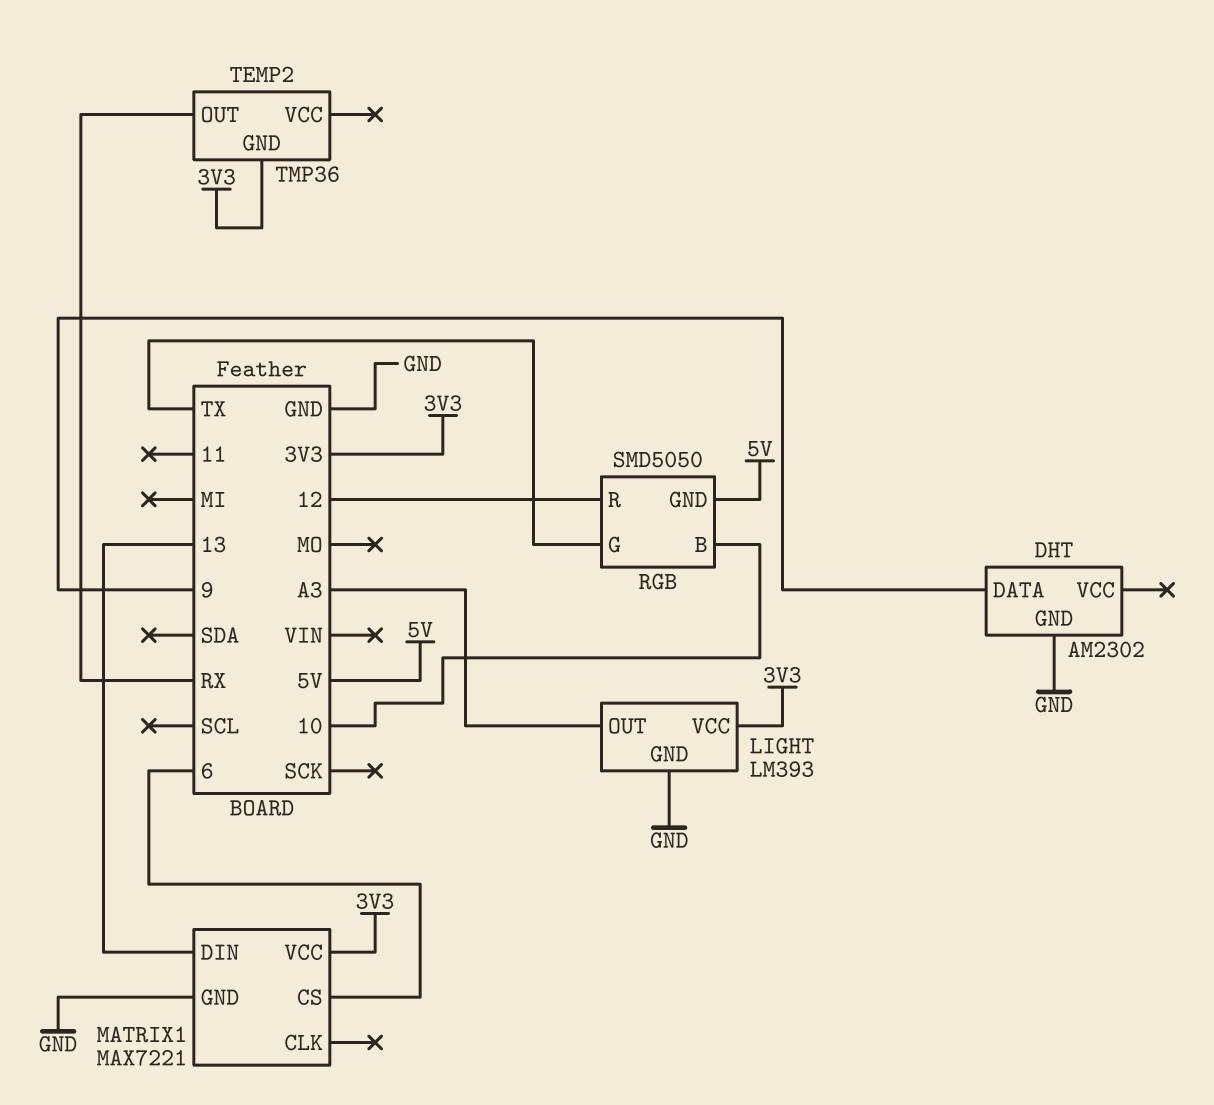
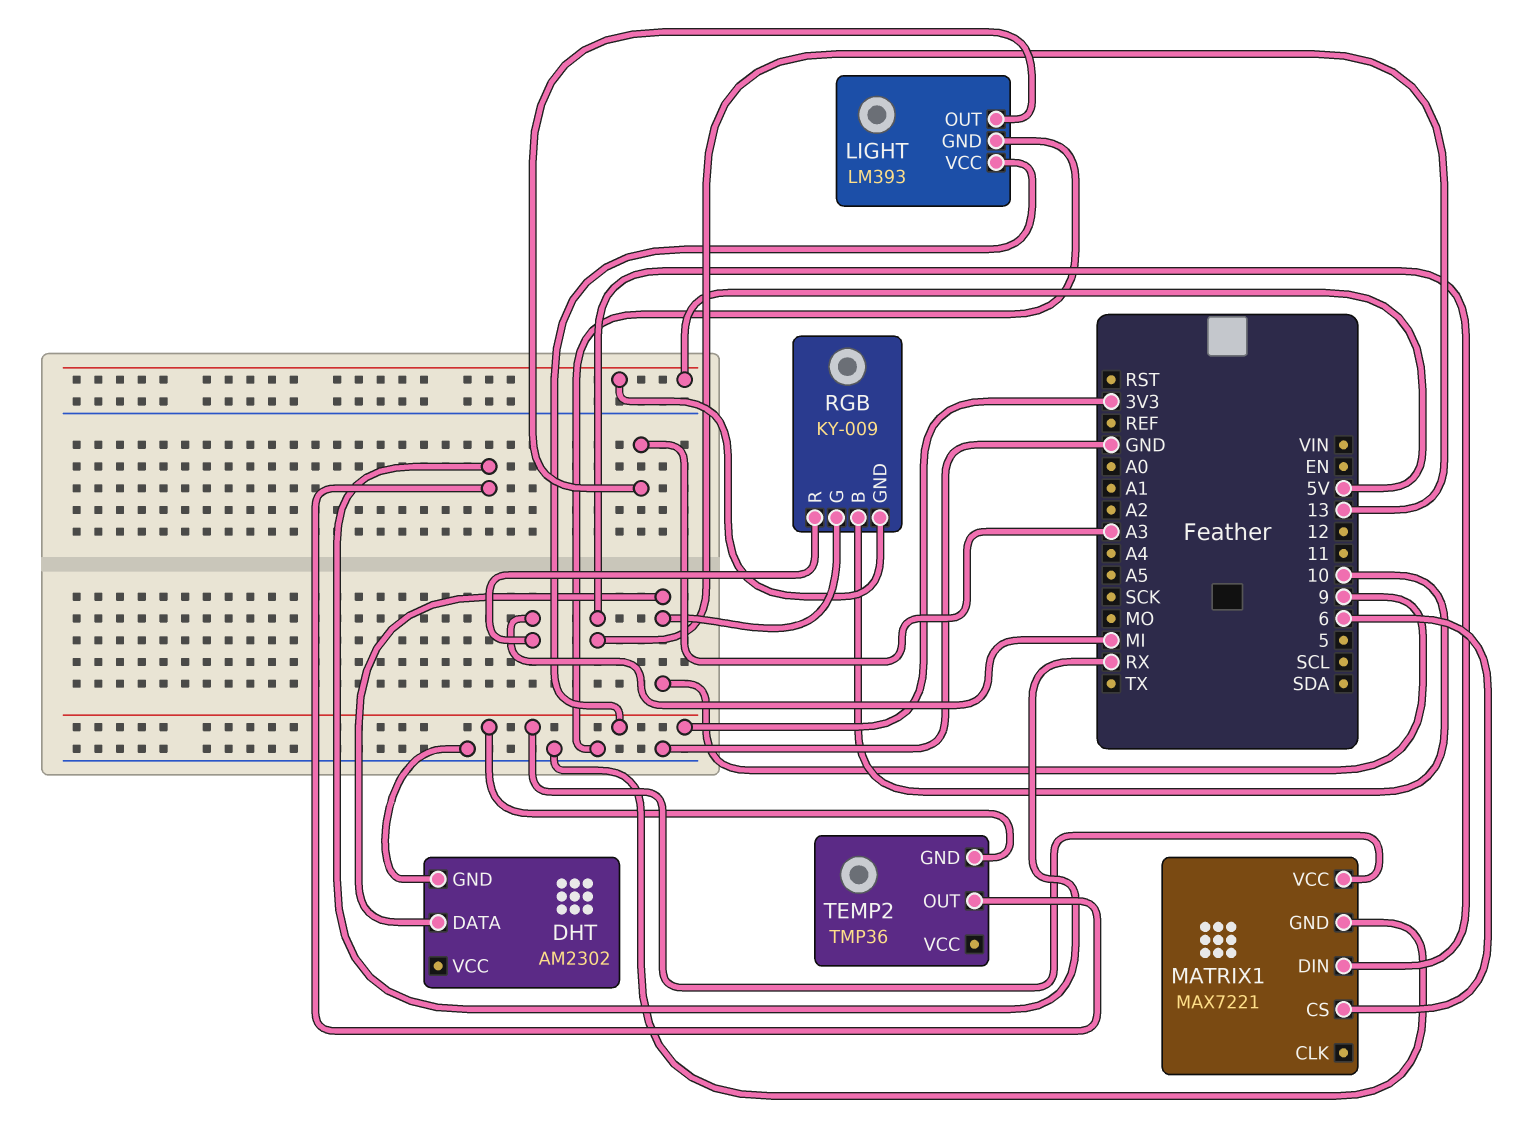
RGB: SMD5050 -> KY-009
RGB pin G: TX -> 9
RGB pin R: 12 -> MI

